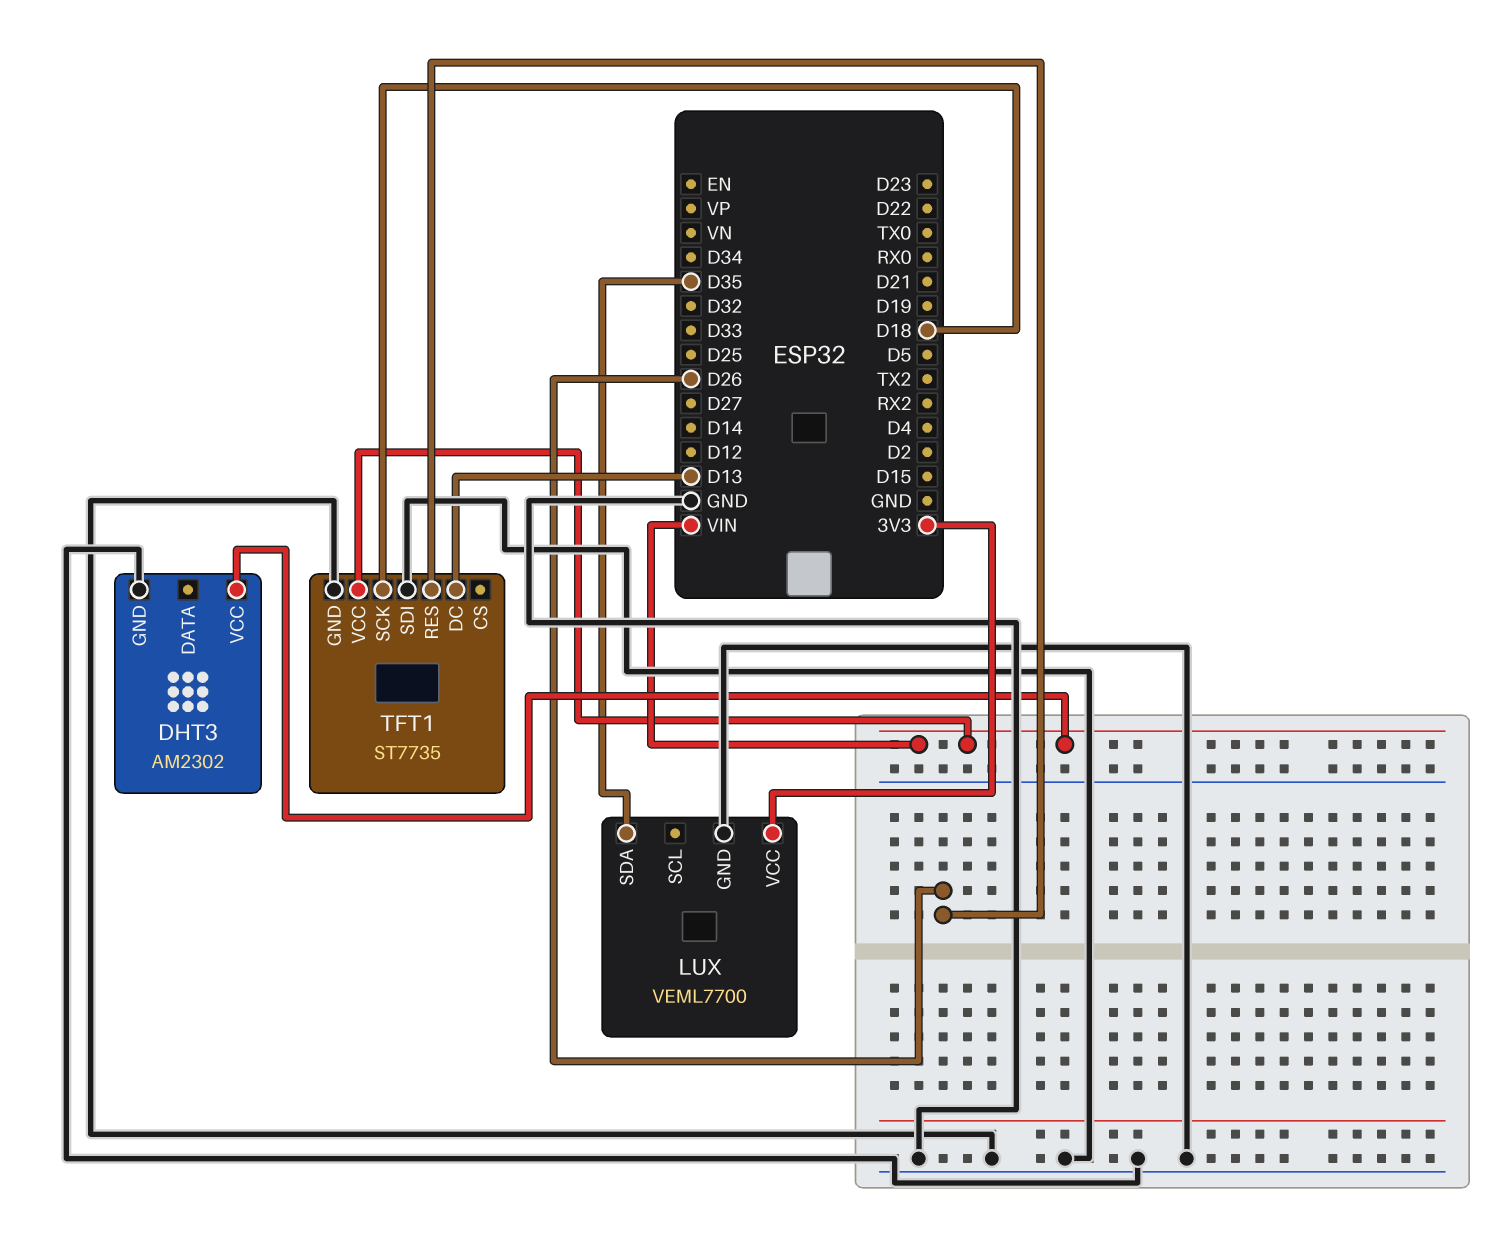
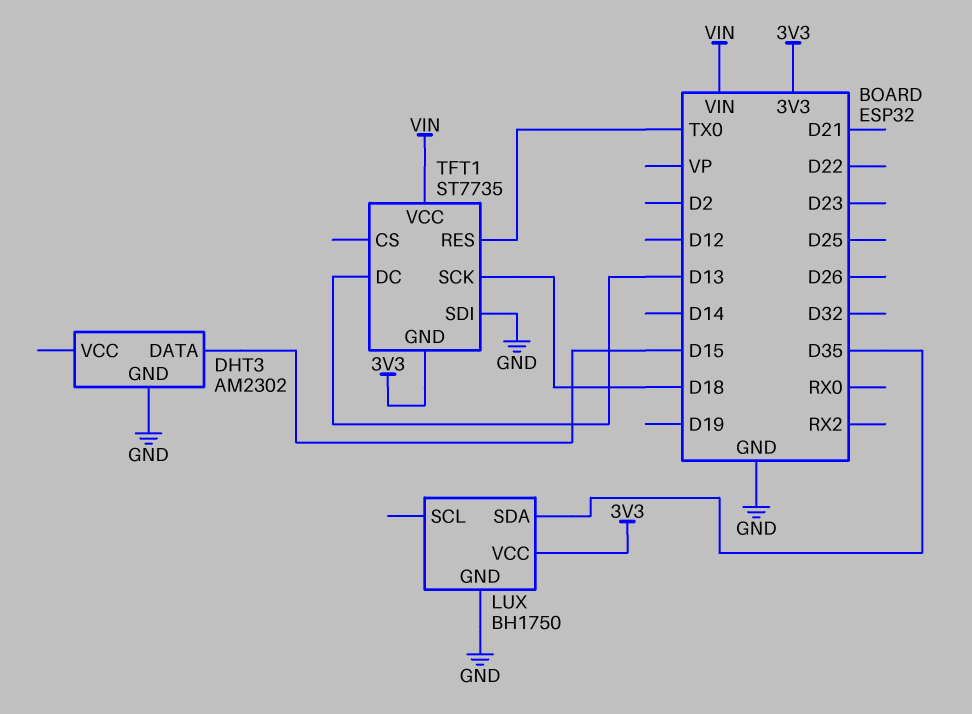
DHT3 pin DATA: none -> D15
DHT3 pin VCC: VIN -> none
LUX: VEML7700 -> BH1750
TFT1 pin GND: GND -> 3V3
TFT1 pin RES: D26 -> TX0

